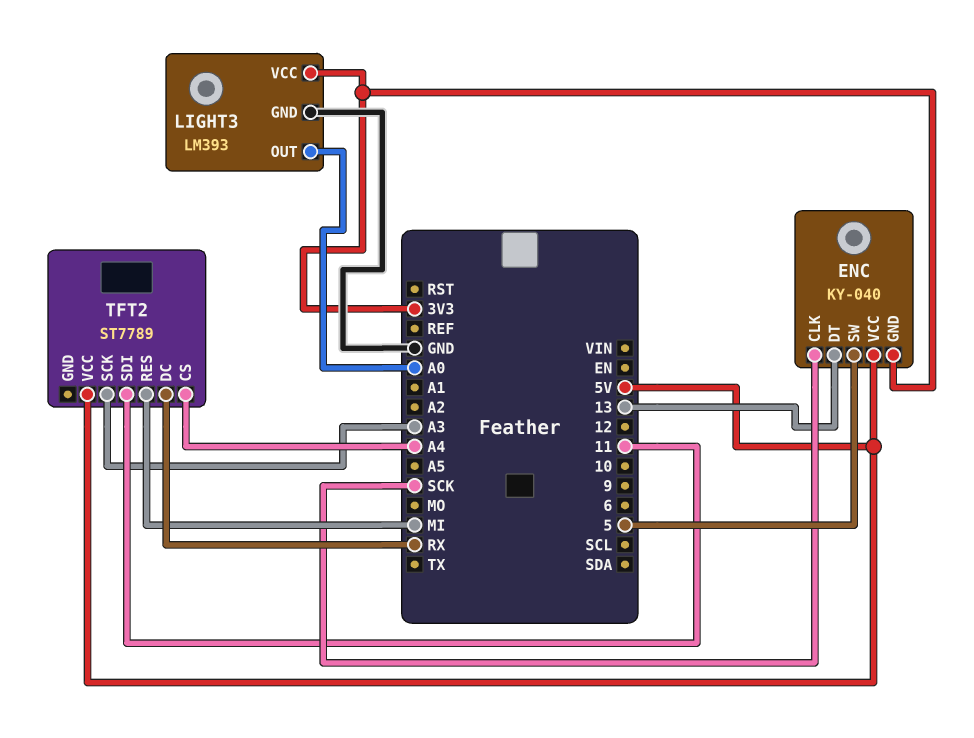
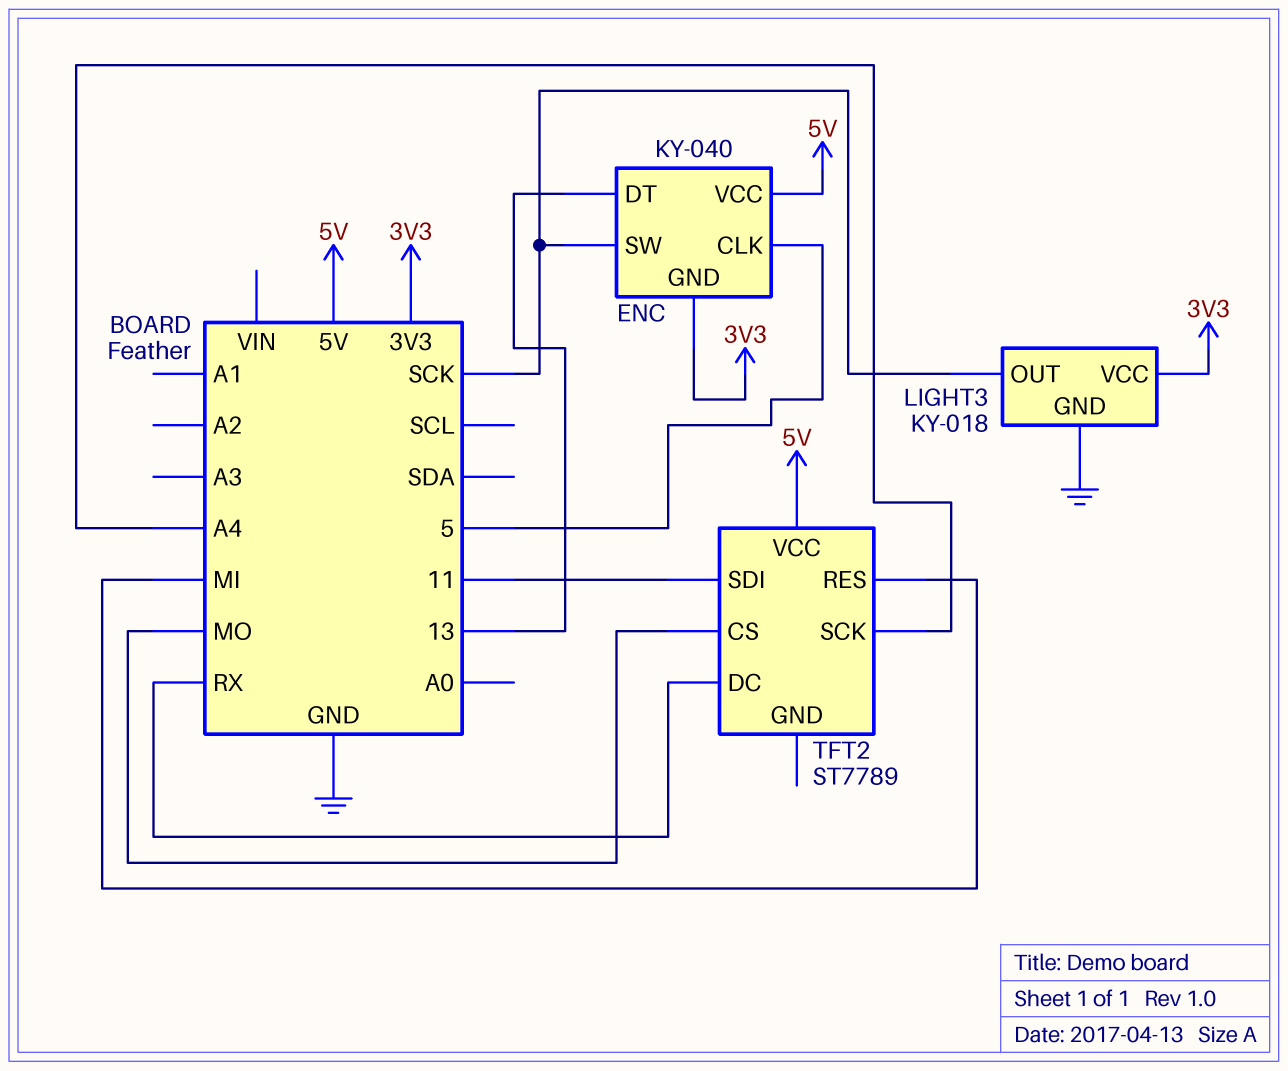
ENC pin CLK: SCK -> 5
ENC pin SW: 5 -> SCK
LIGHT3: LM393 -> KY-018
LIGHT3 pin OUT: A0 -> SCK
TFT2 pin CS: A4 -> MO
TFT2 pin SCK: A3 -> A4

